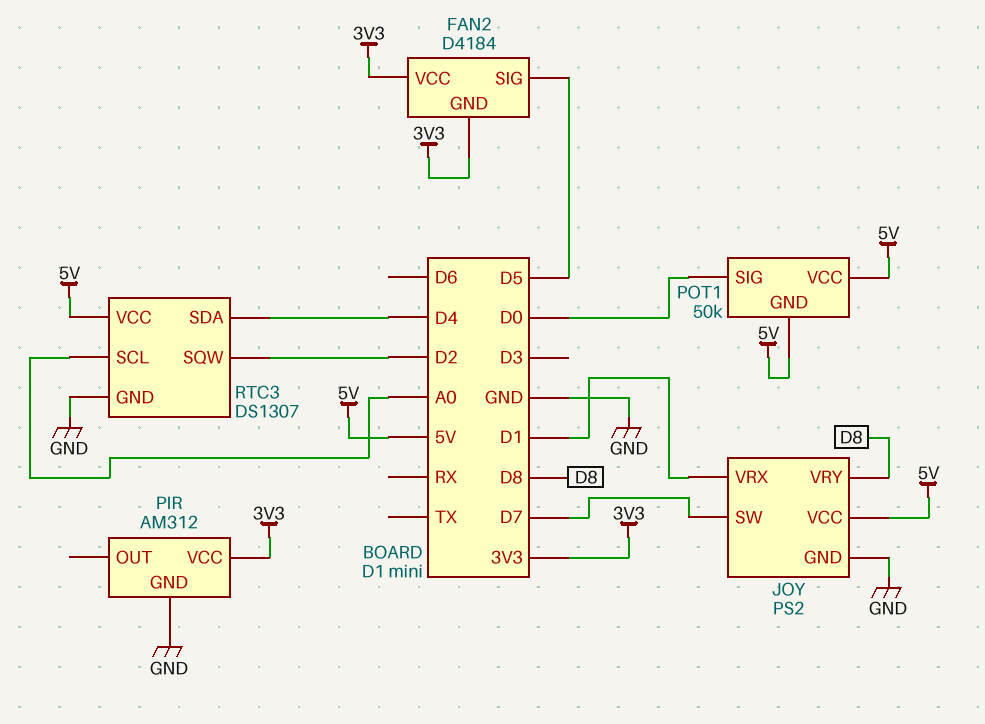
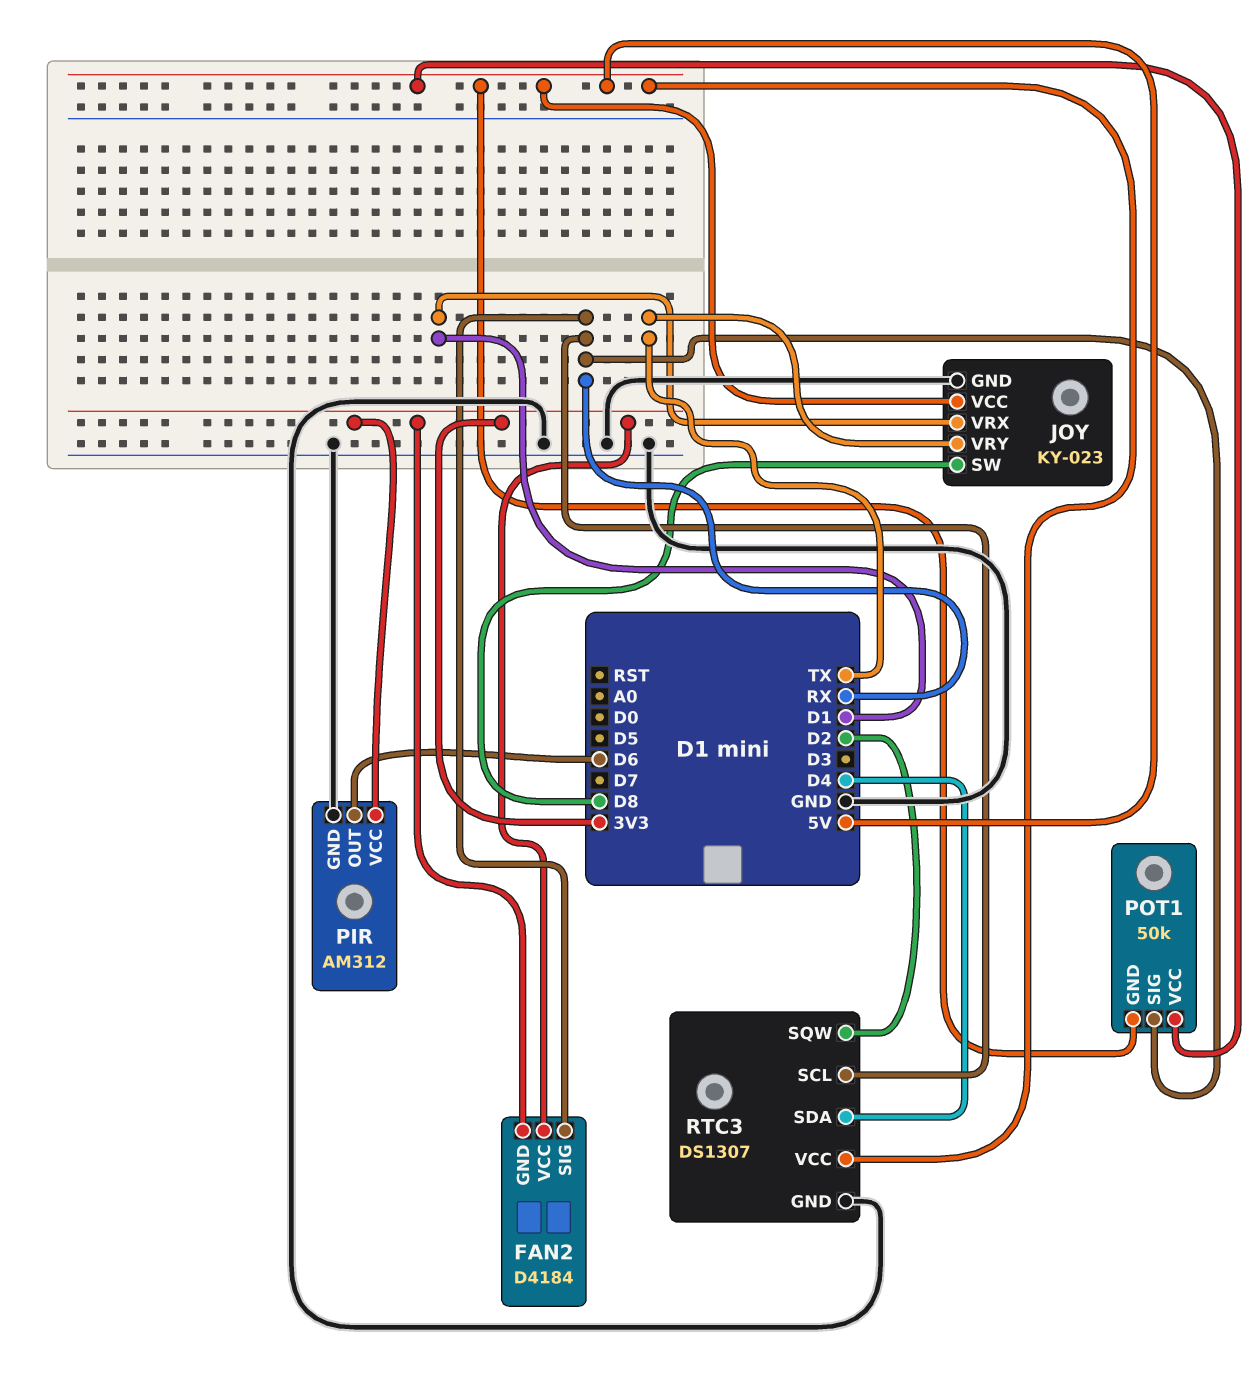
FAN2 pin SIG: D5 -> RX
JOY: PS2 -> KY-023
JOY pin SW: D7 -> D8
JOY pin VRY: D8 -> TX
PIR pin OUT: none -> D6
POT1 pin SIG: D0 -> RX
RTC3 pin SCL: A0 -> RX

